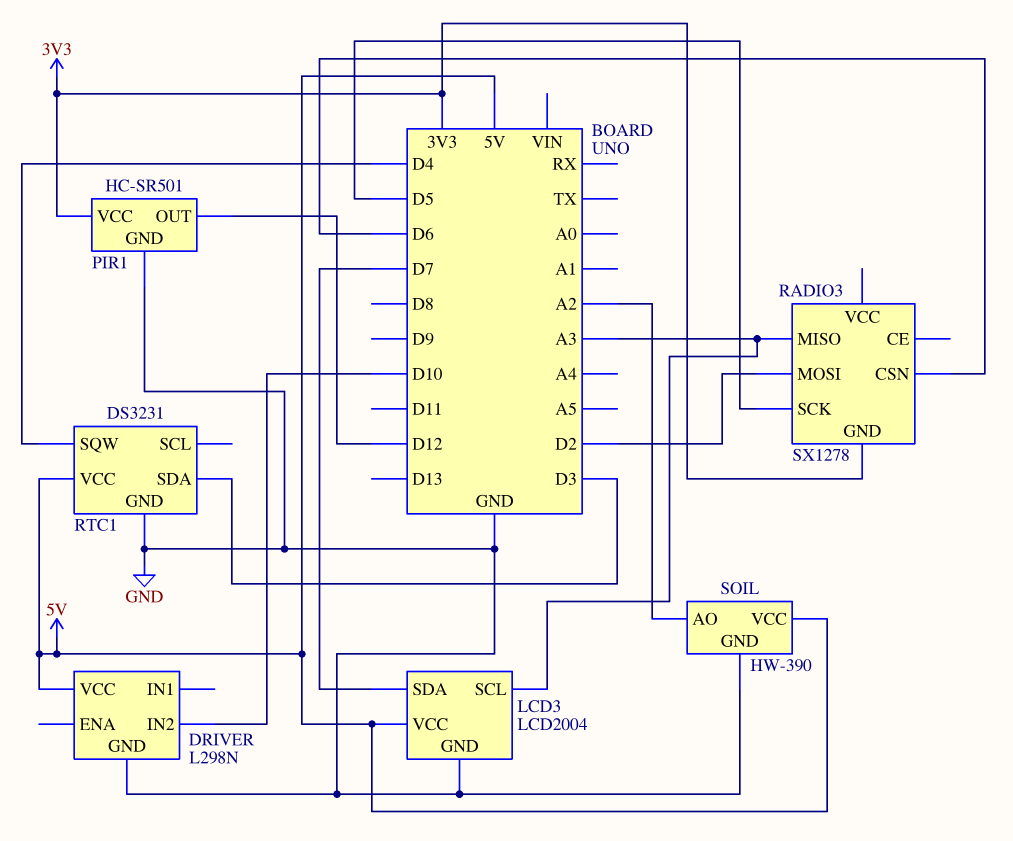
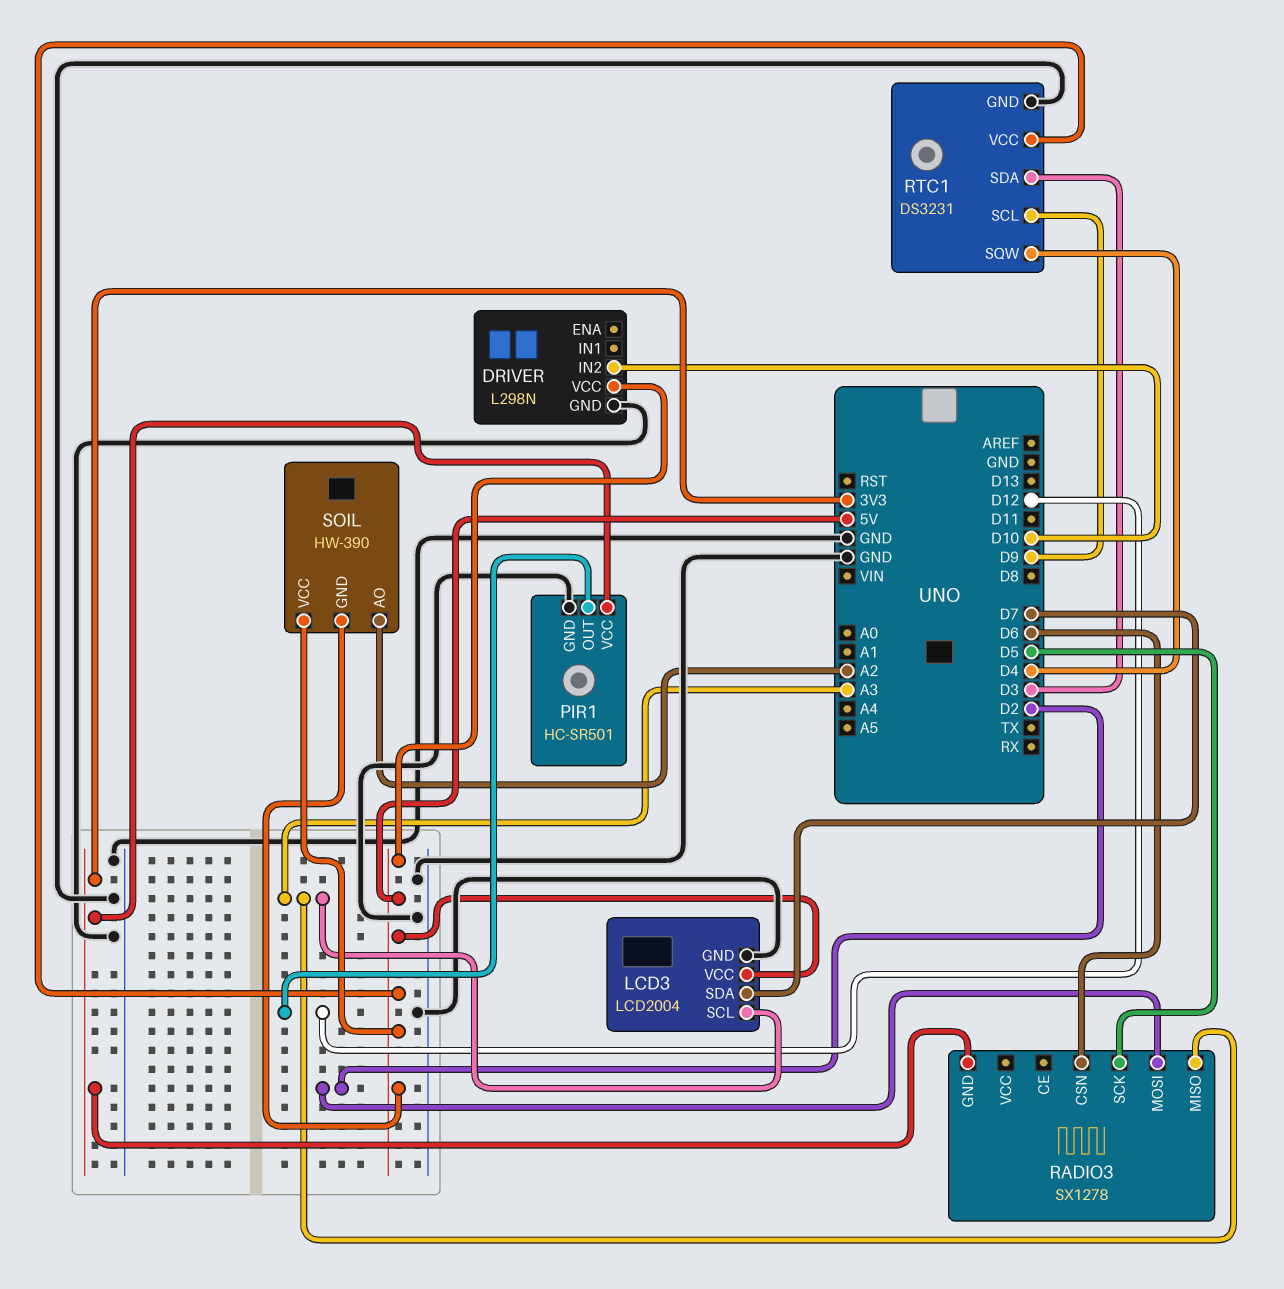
RTC1 pin SCL: none -> D9
SOIL pin GND: GND -> 5V

